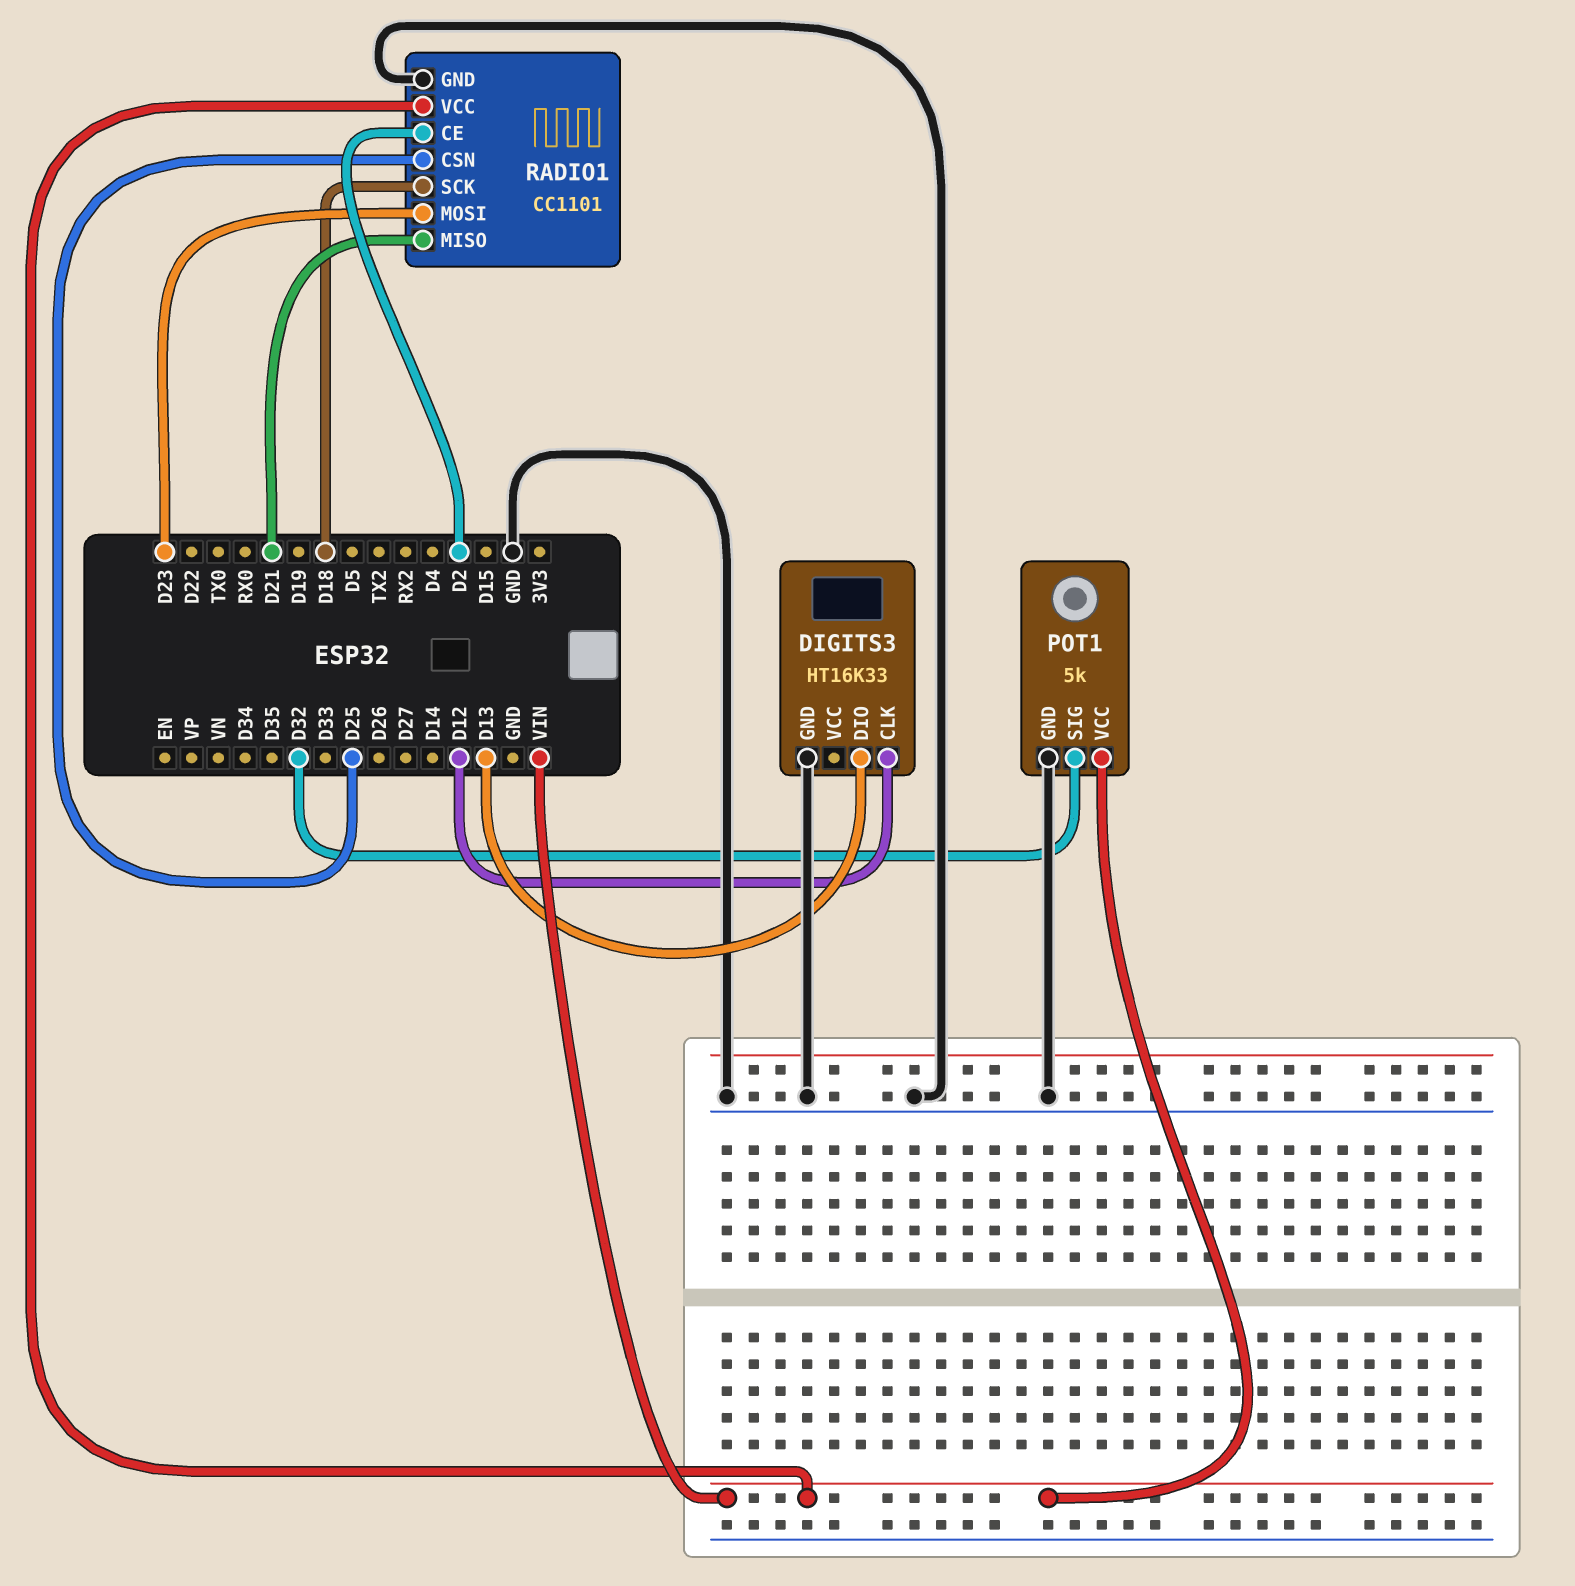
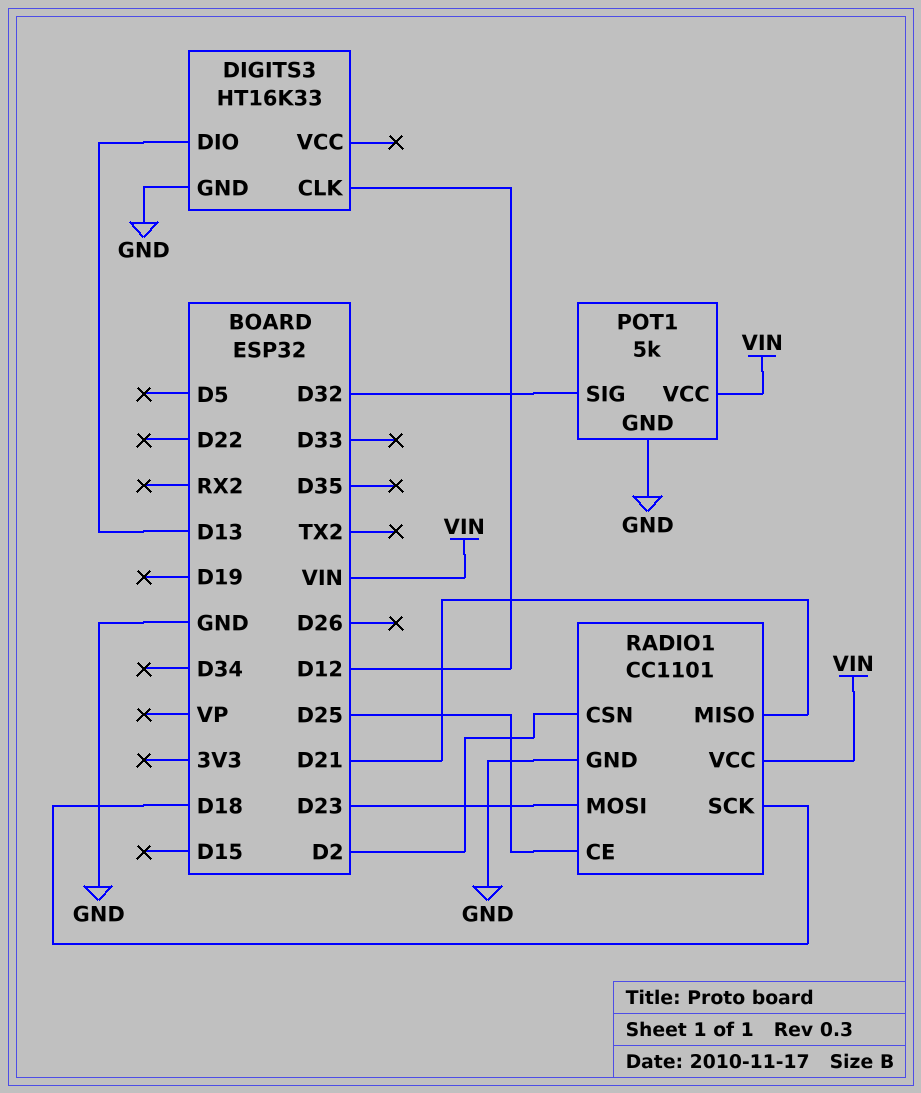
RADIO1 pin CE: D2 -> D25
RADIO1 pin CSN: D25 -> D2

